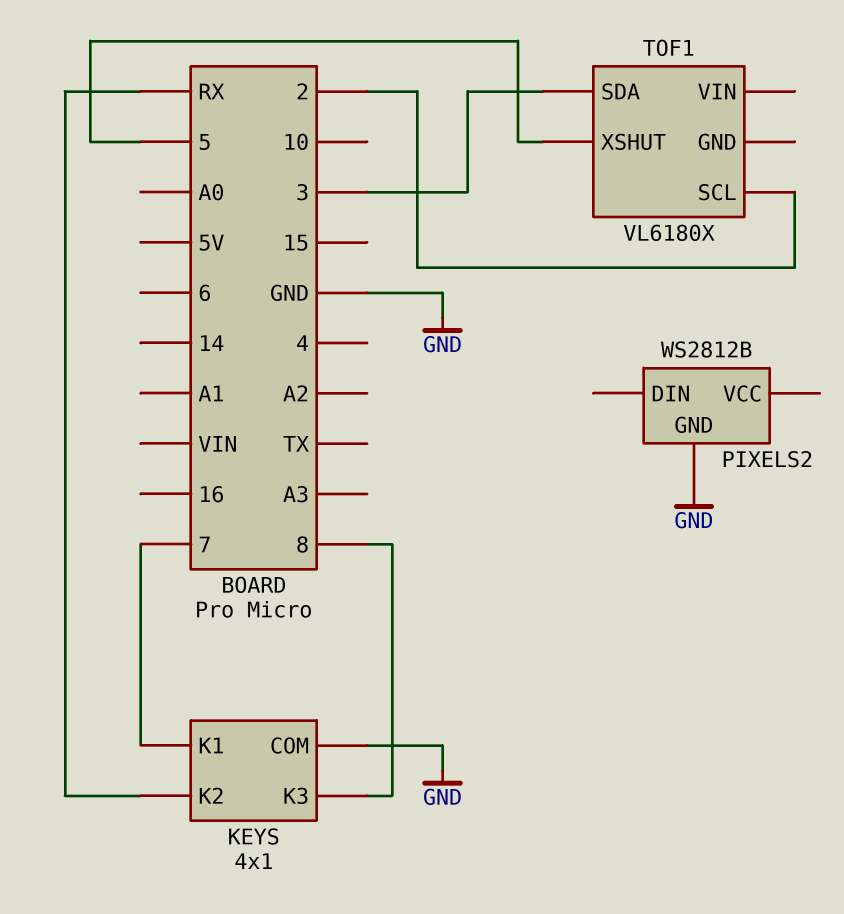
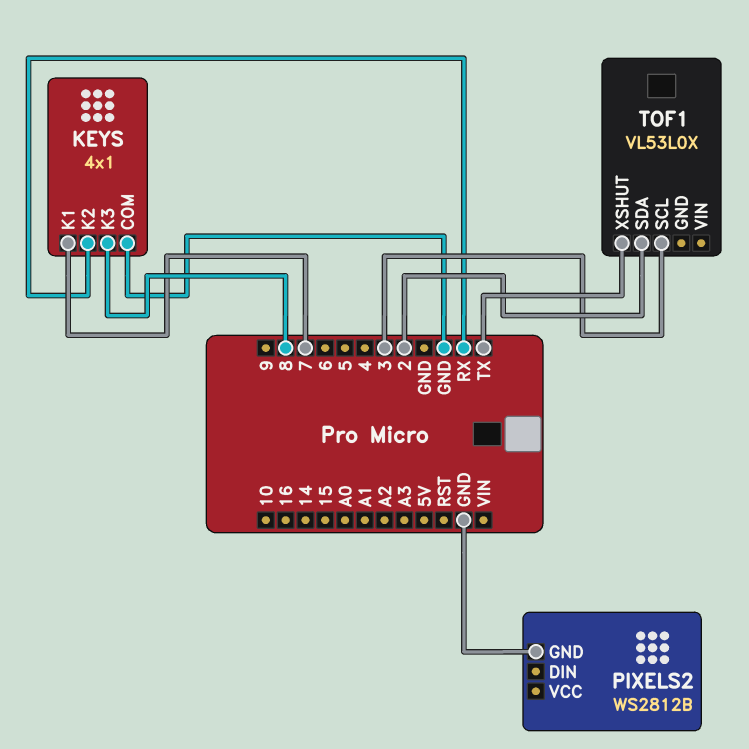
TOF1: VL6180X -> VL53L0X
TOF1 pin SCL: 2 -> 3
TOF1 pin SDA: 3 -> 2
TOF1 pin XSHUT: 5 -> TX

